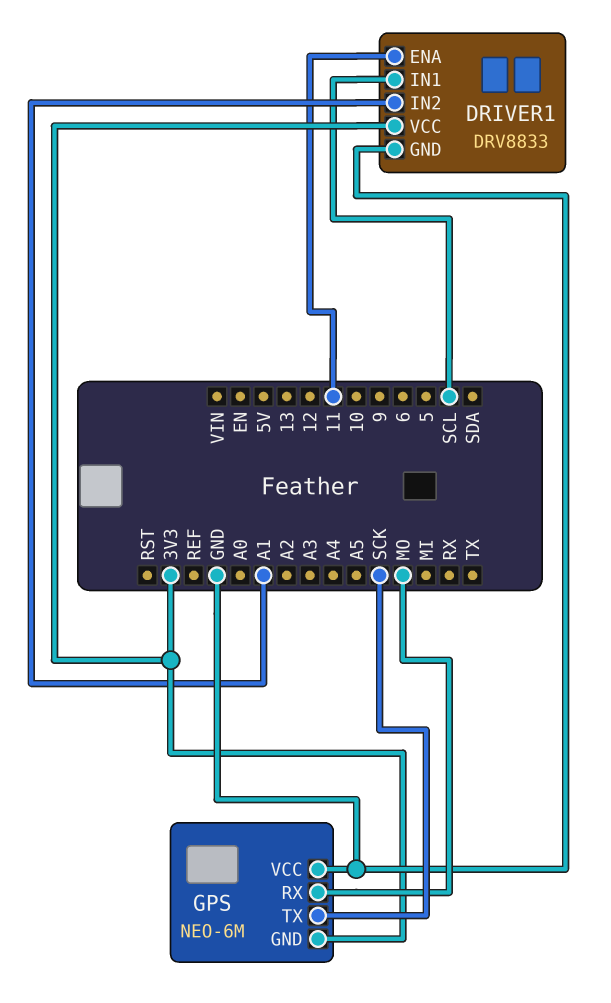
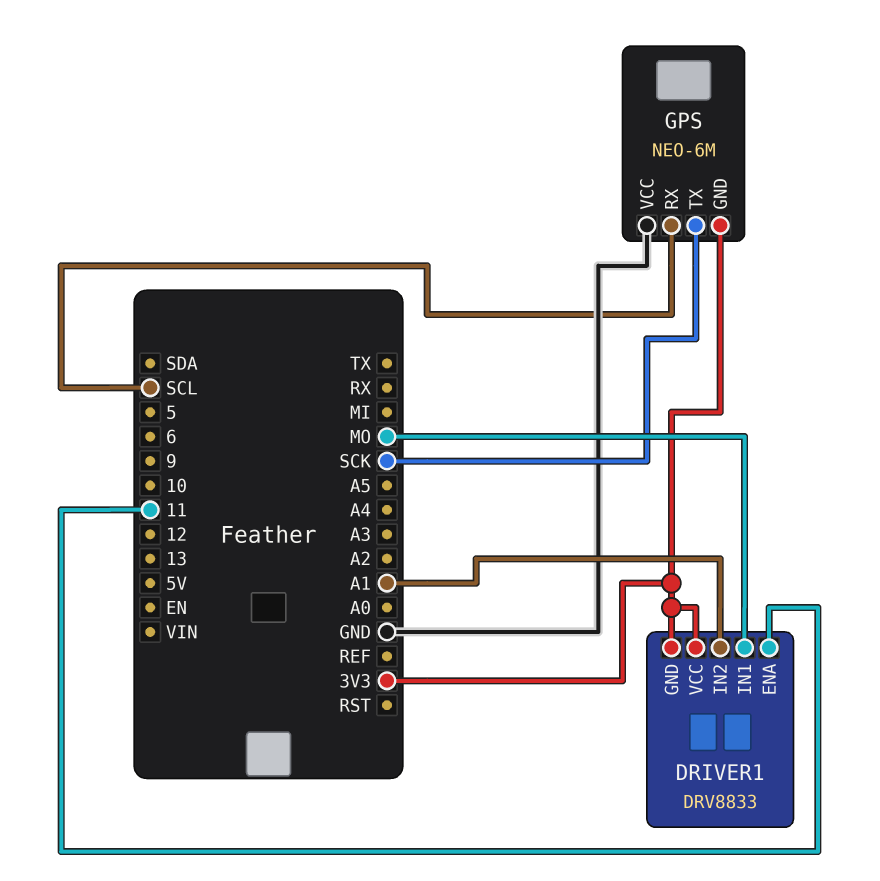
DRIVER1 pin GND: GND -> 3V3
DRIVER1 pin IN1: SCL -> MO
GPS pin RX: MO -> SCL

